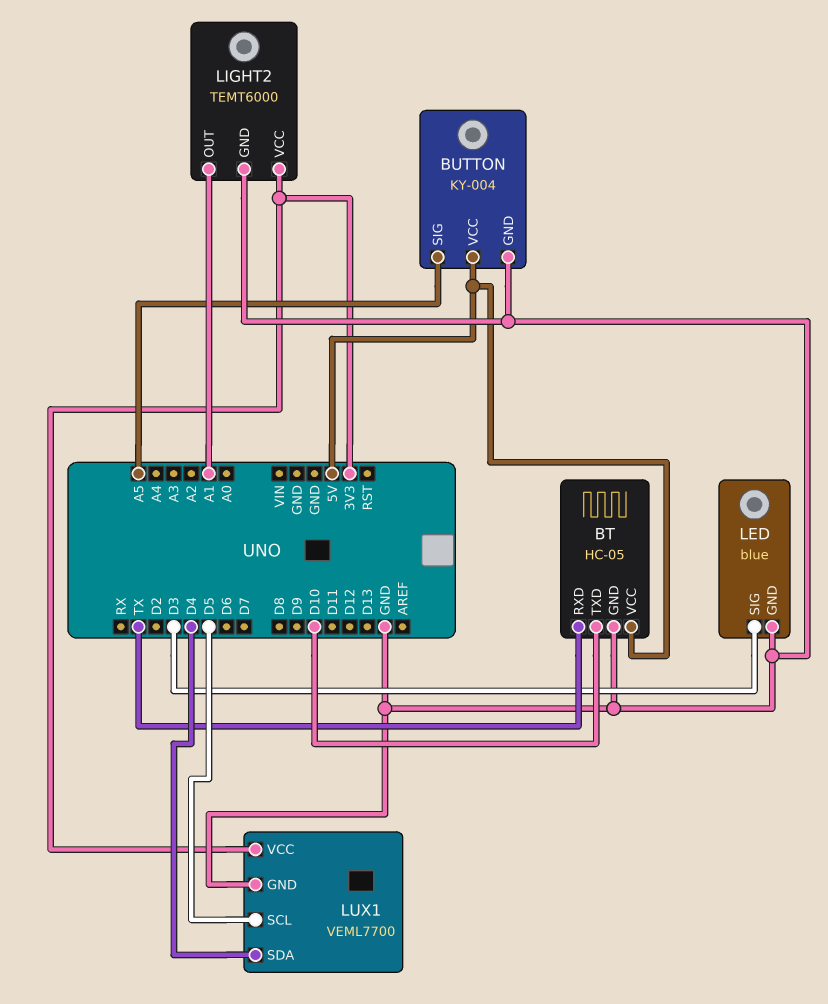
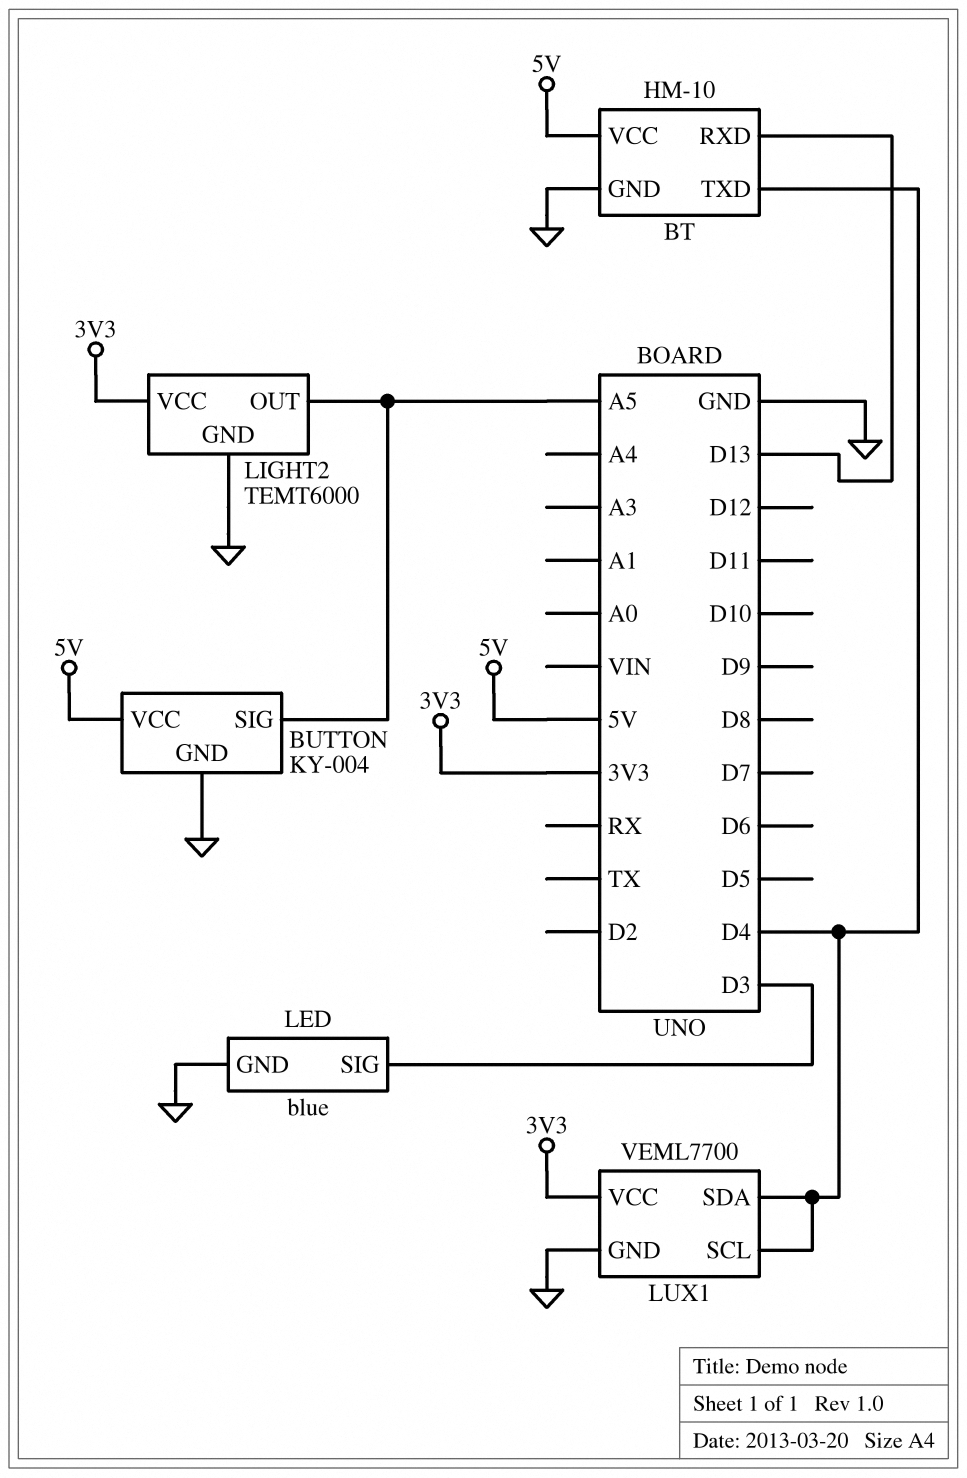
BT: HC-05 -> HM-10
BT pin RXD: TX -> D13
BT pin TXD: D10 -> D4
LIGHT2 pin OUT: A1 -> A5
LUX1 pin SCL: D5 -> D4

